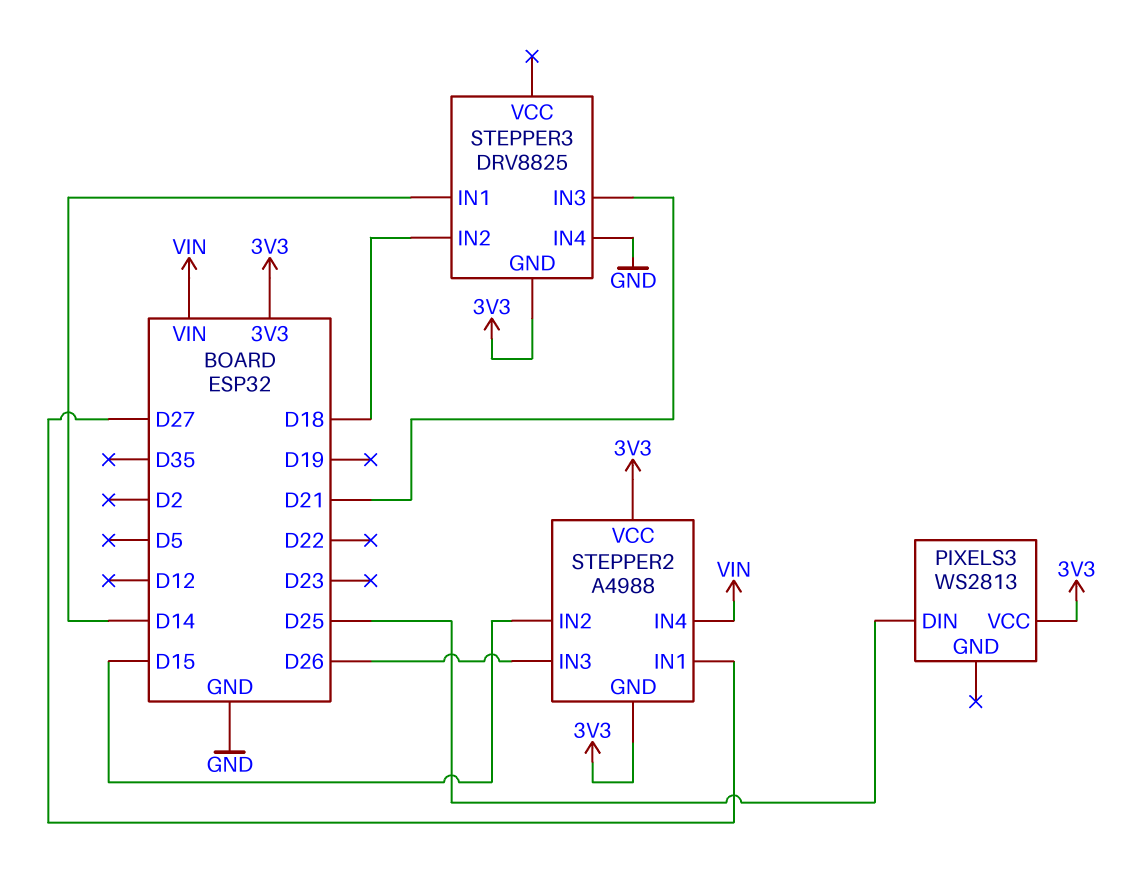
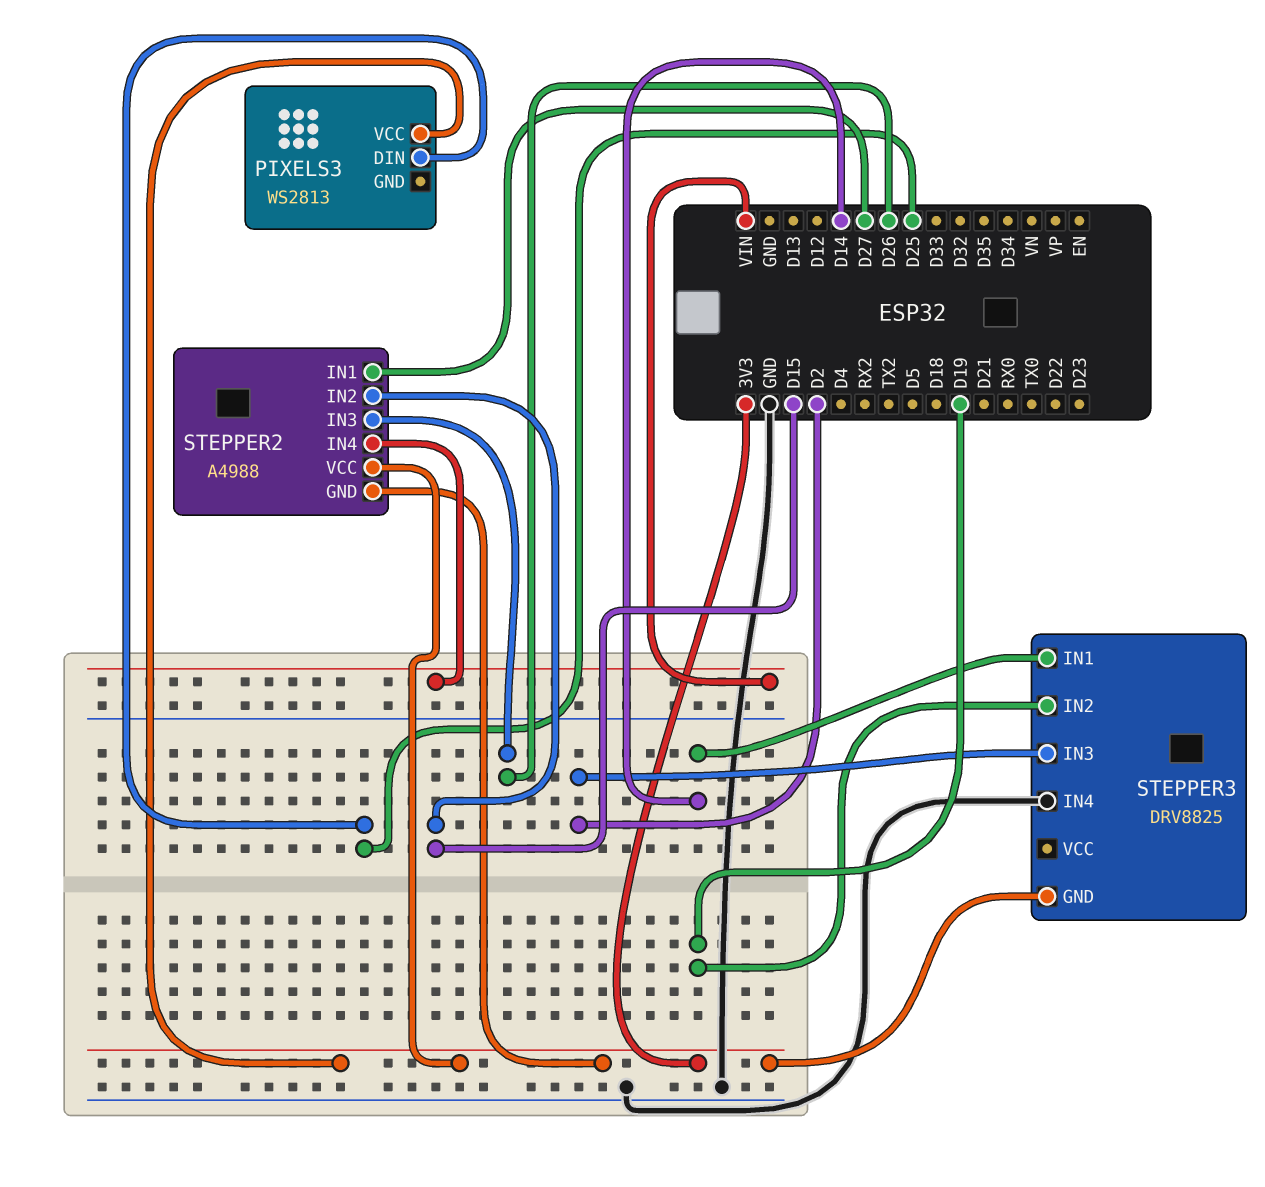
STEPPER3 pin IN2: D18 -> D19
STEPPER3 pin IN3: D21 -> D2

